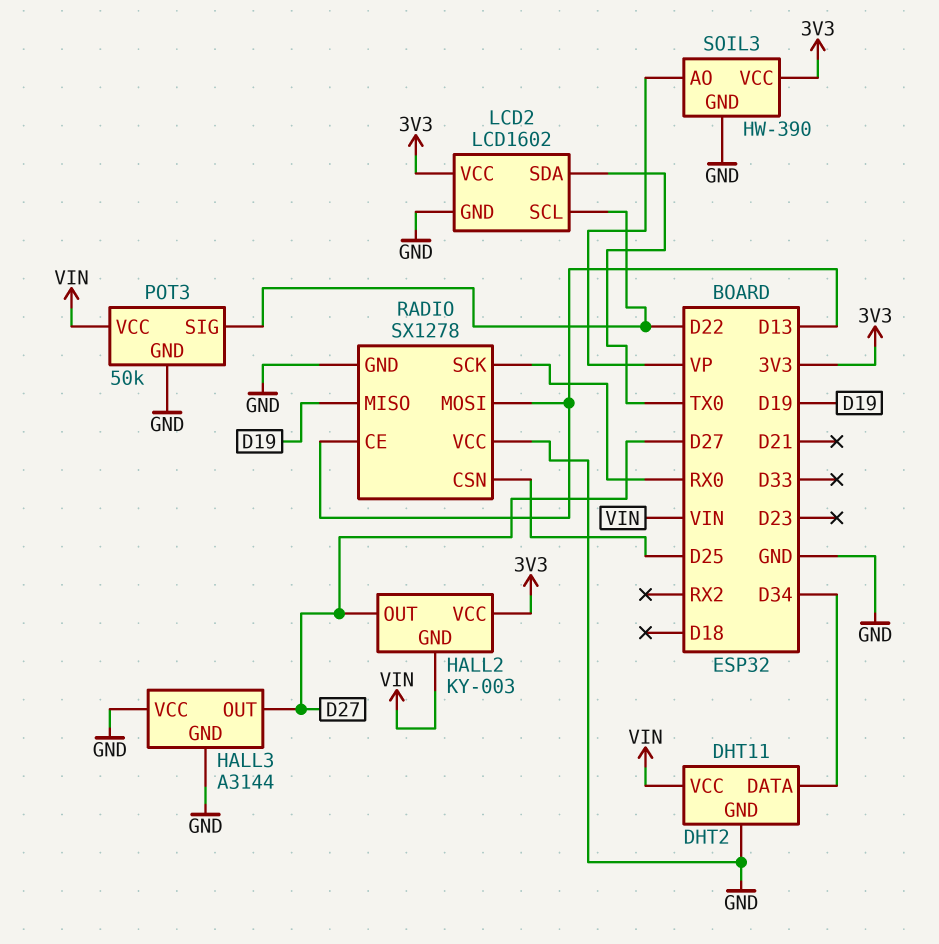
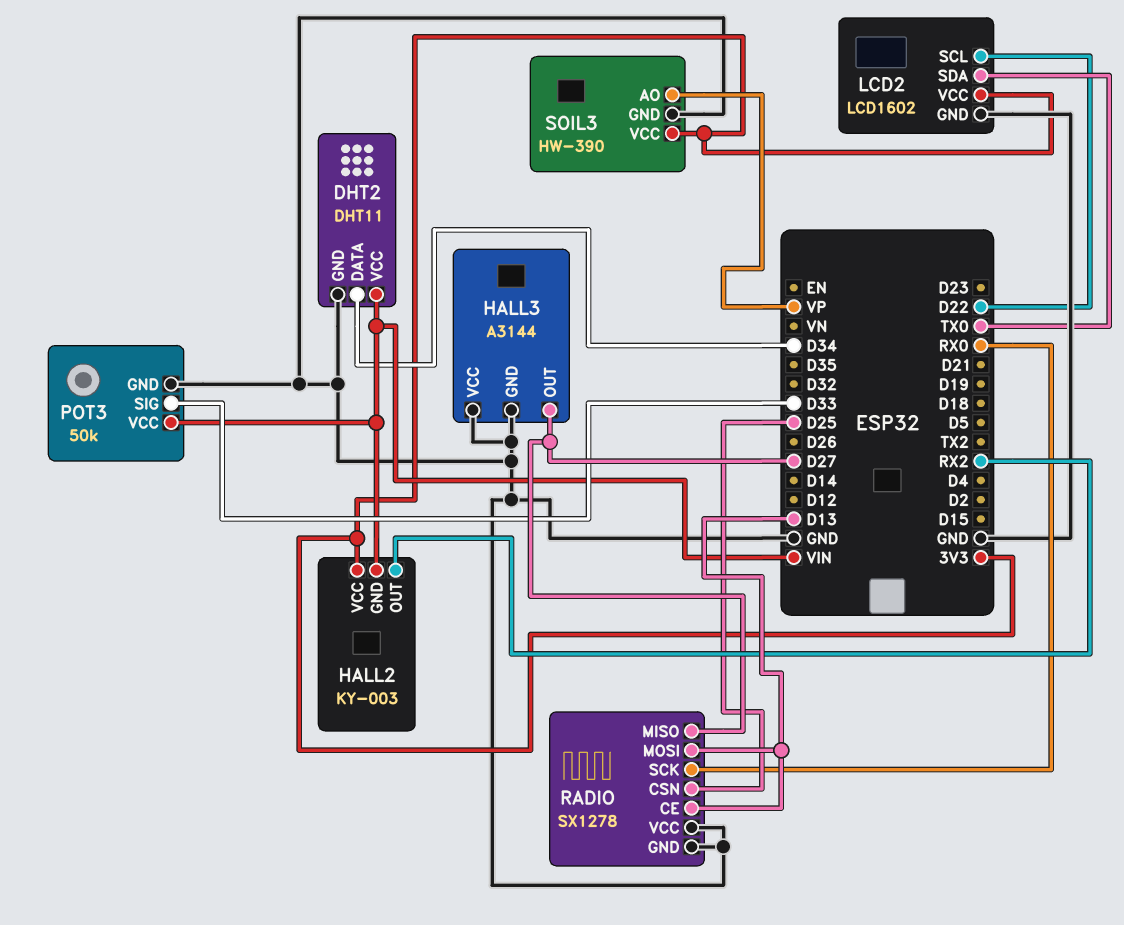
HALL2 pin OUT: D27 -> RX2
POT3 pin SIG: D22 -> D33
RADIO pin MISO: D19 -> D27

